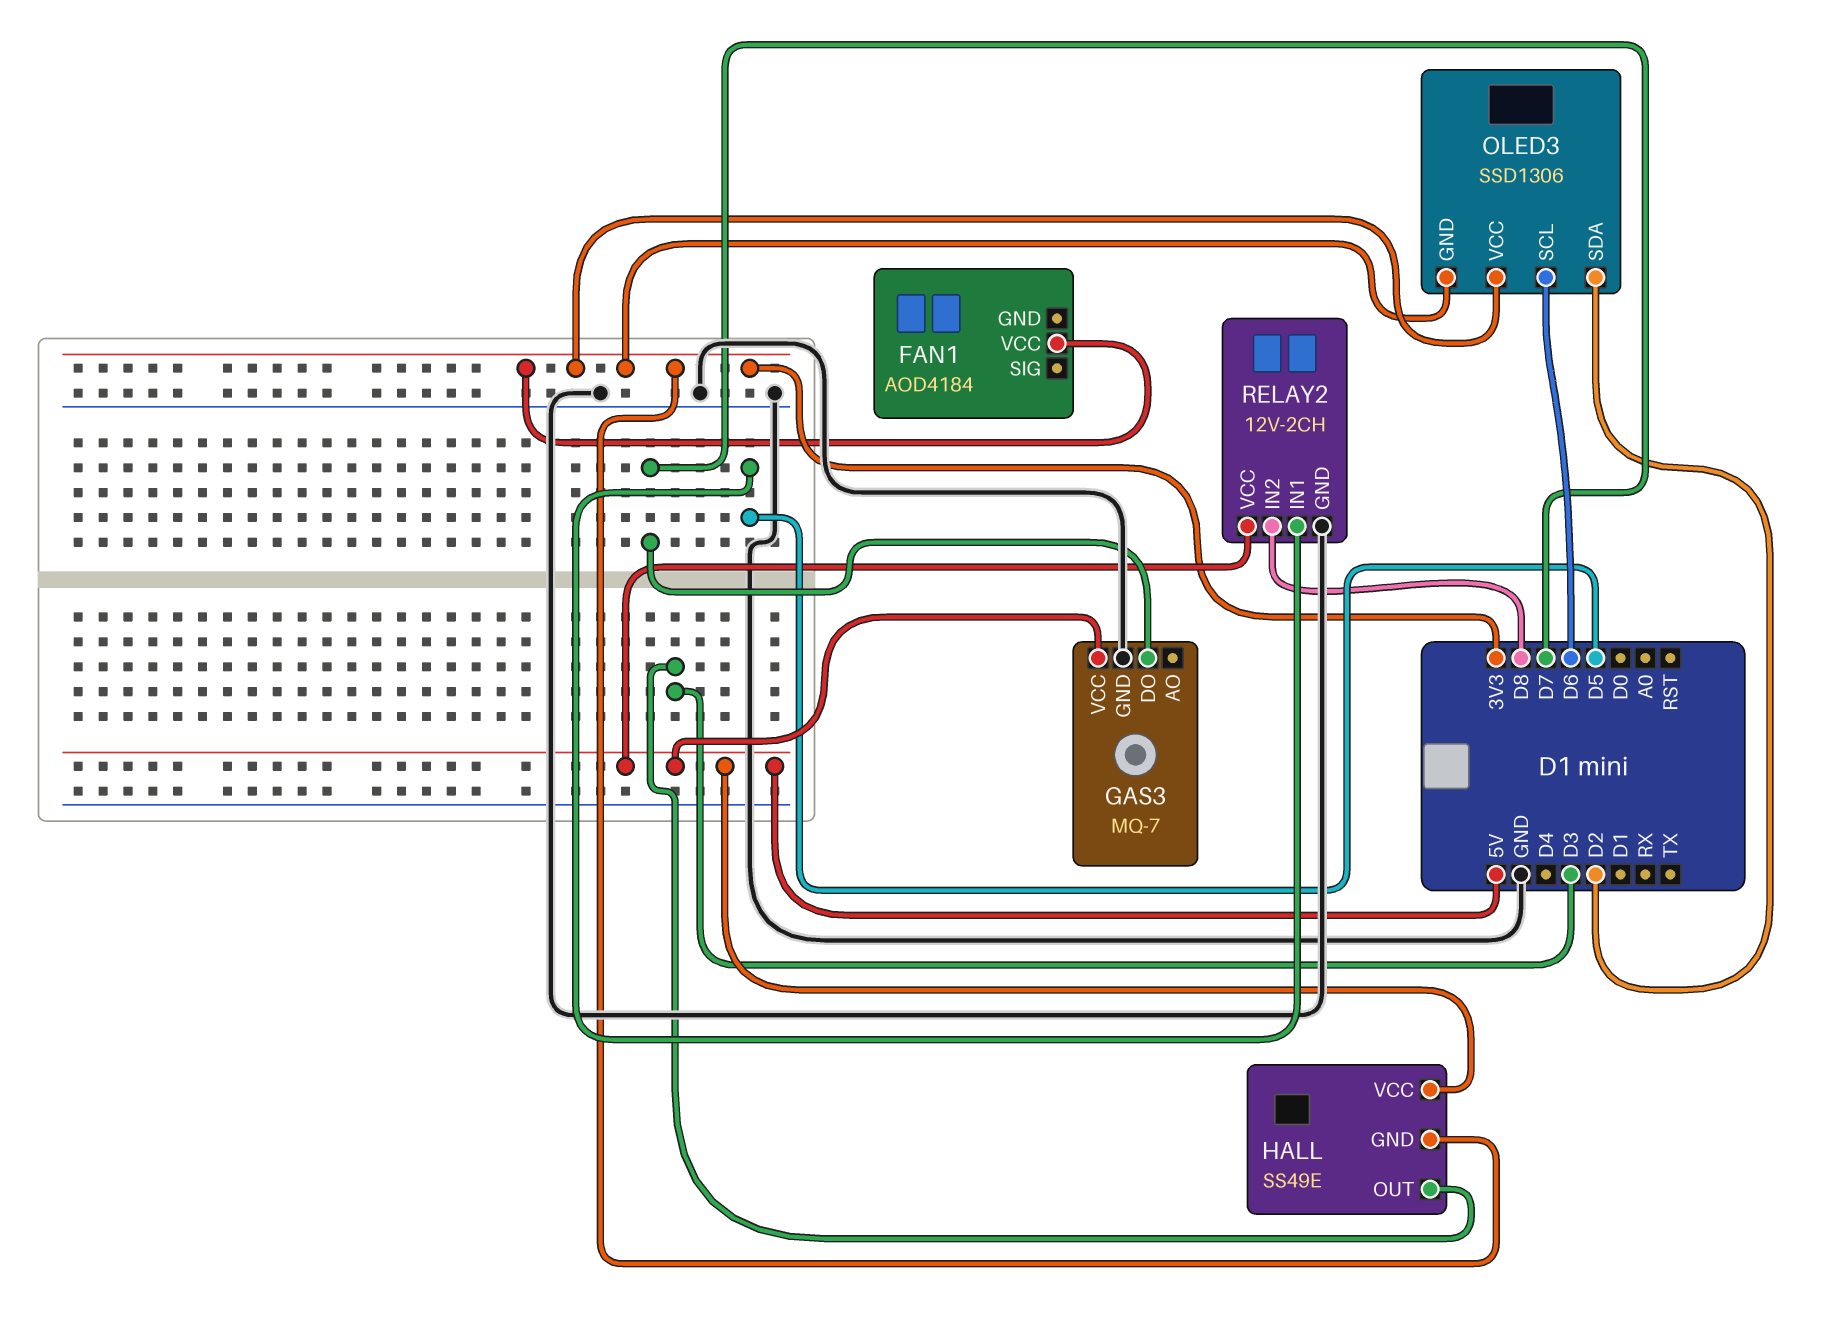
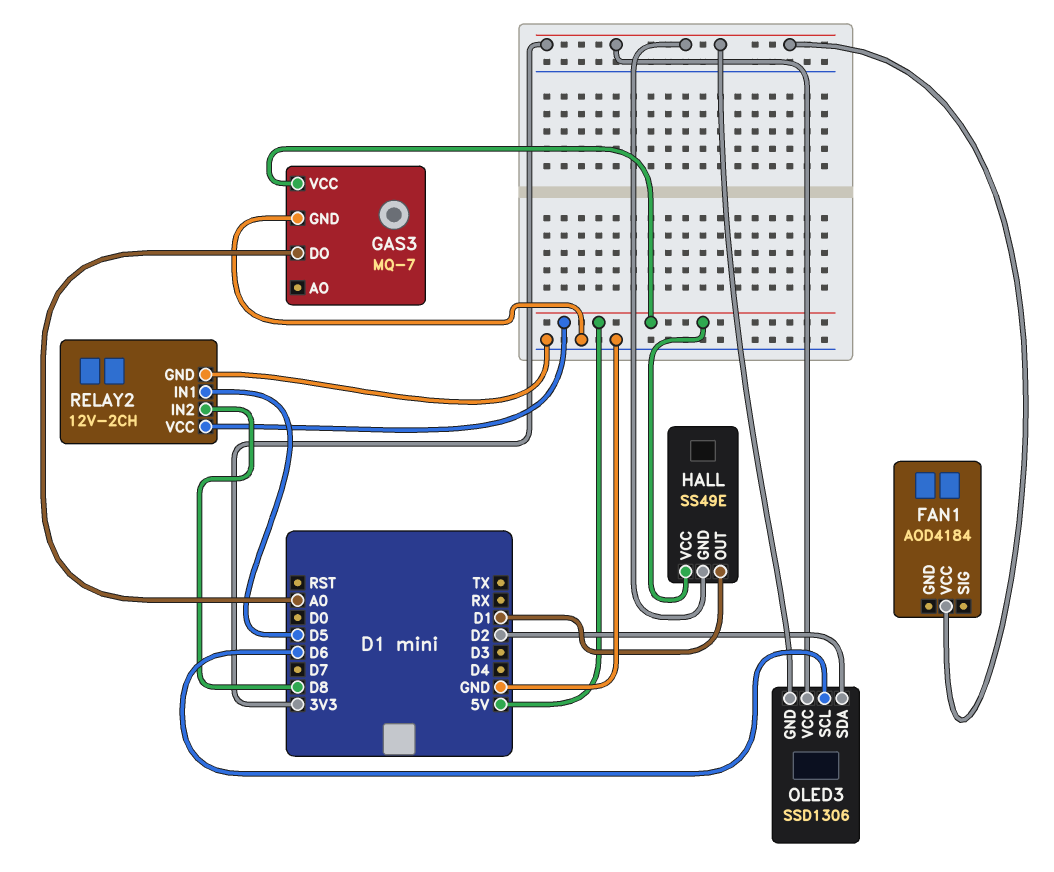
GAS3 pin DO: D7 -> A0
HALL pin OUT: D3 -> D1

